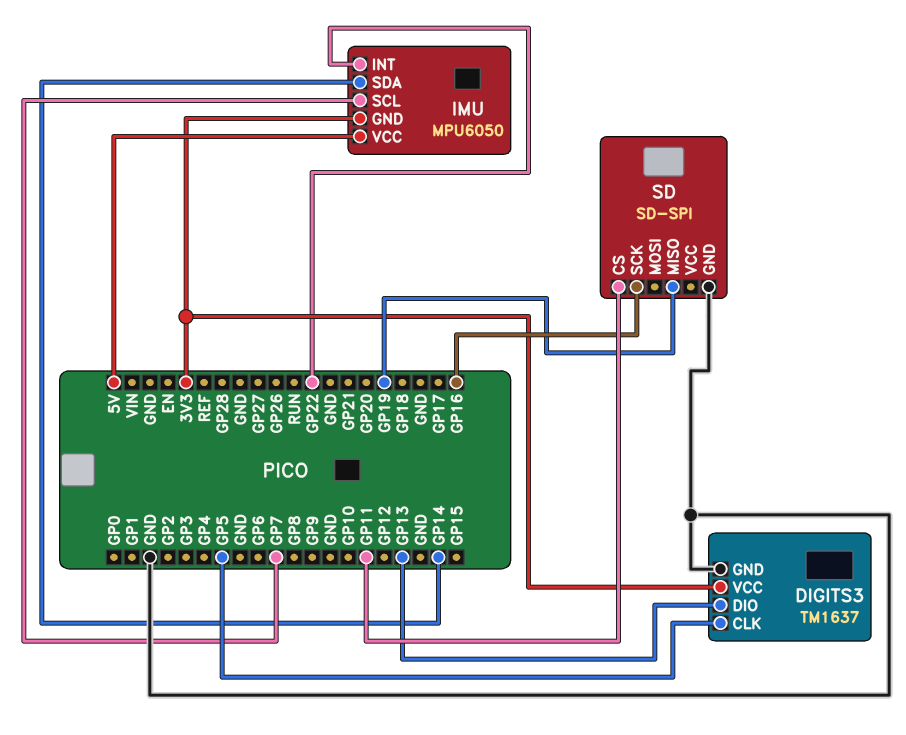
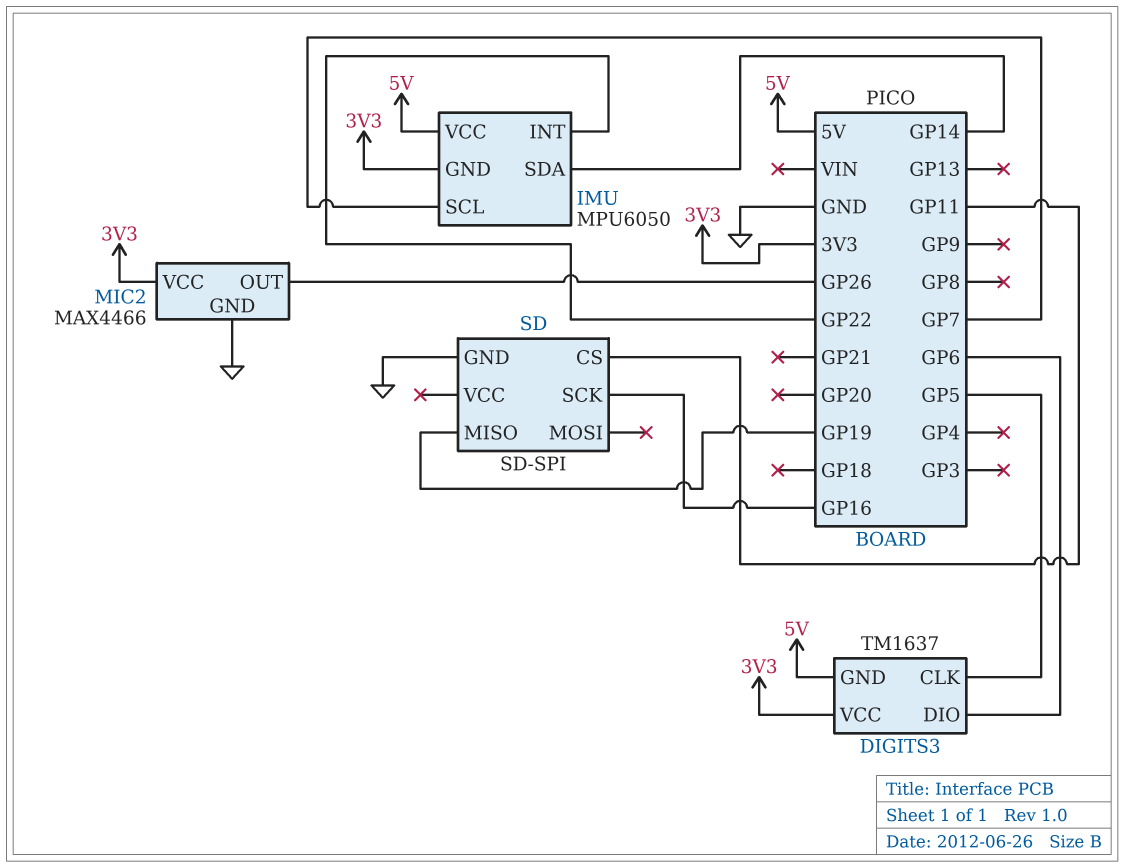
DIGITS3 pin DIO: GP13 -> GP6
DIGITS3 pin GND: GND -> 5V
MIC2: none -> MAX4466
MIC2 pin GND: none -> GND
MIC2 pin OUT: none -> GP26
MIC2 pin VCC: none -> 3V3

